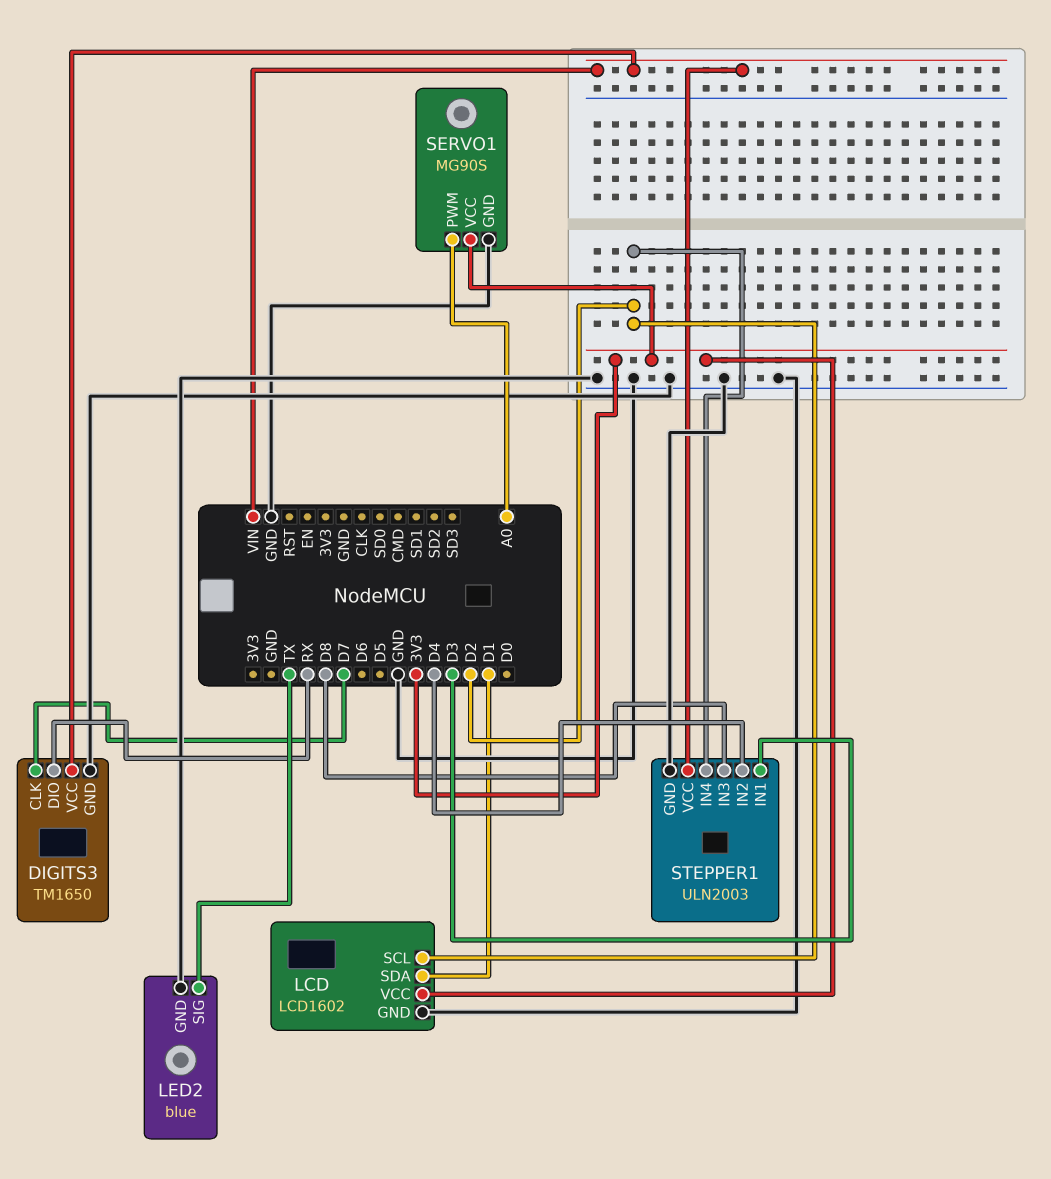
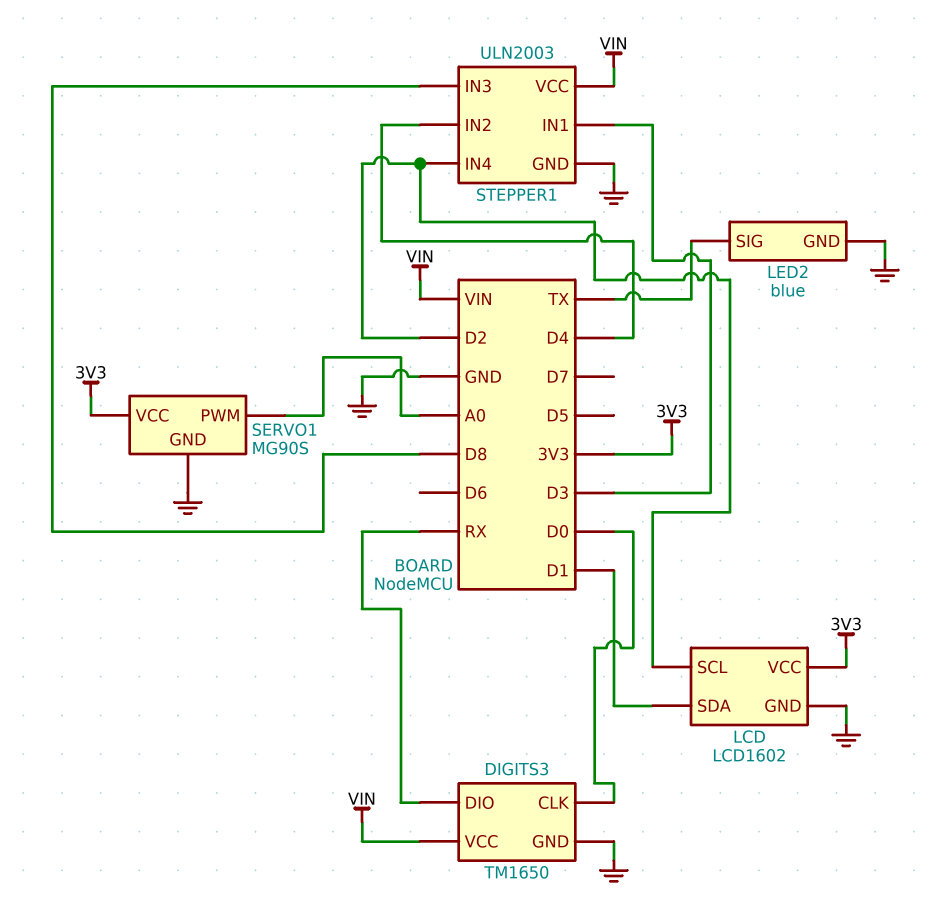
DIGITS3 pin CLK: D7 -> D0

